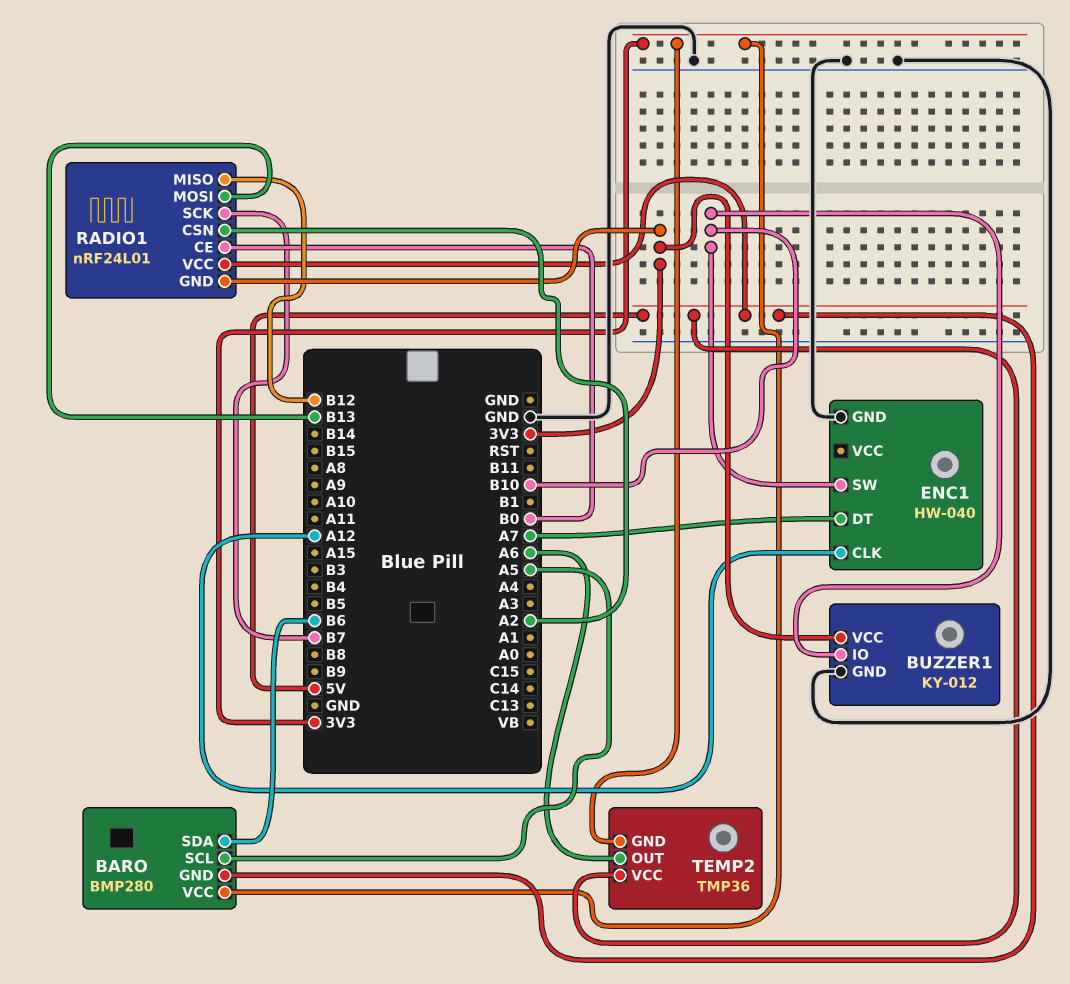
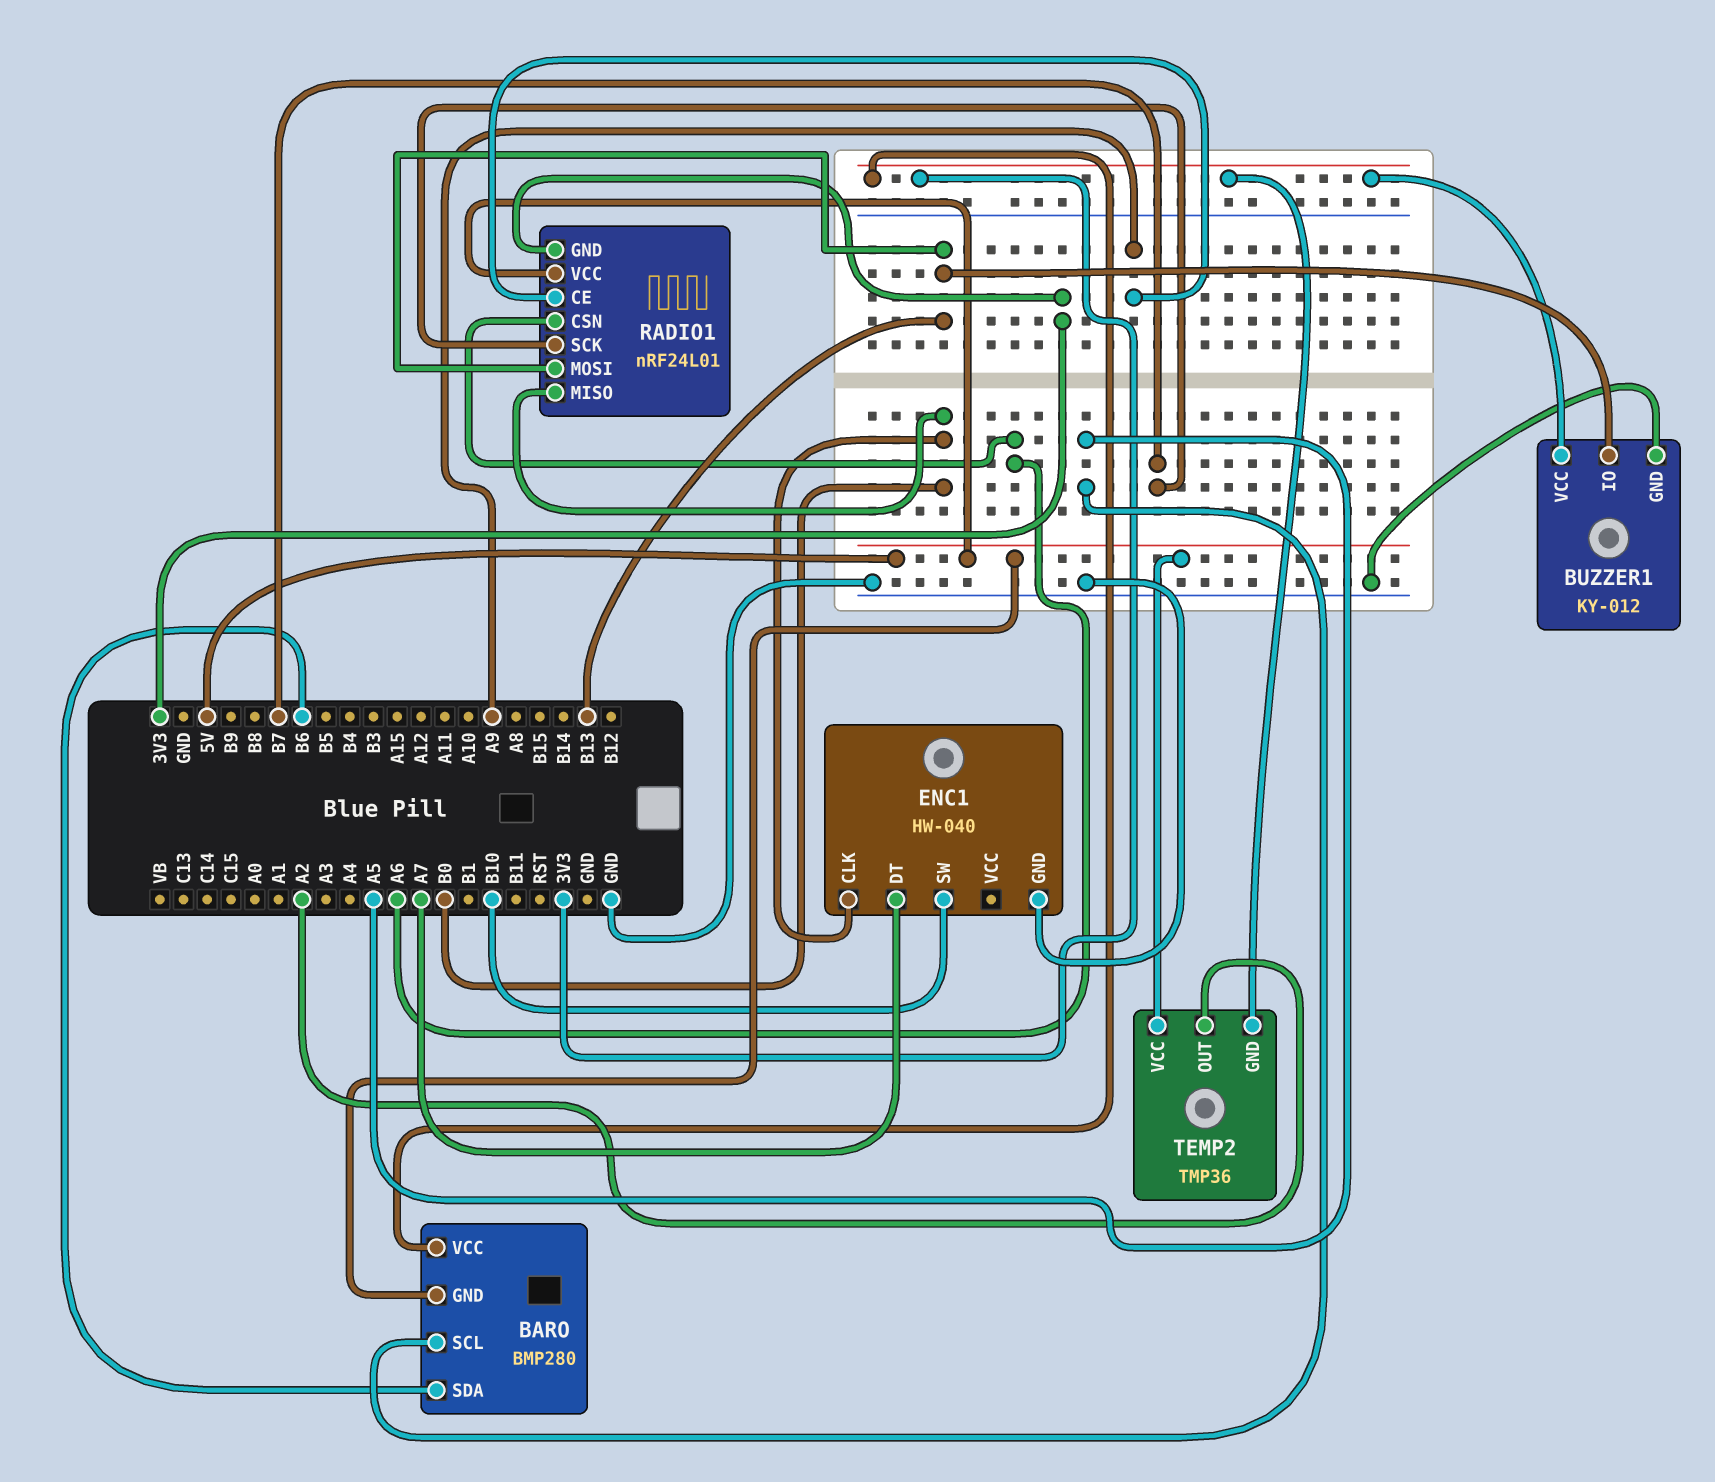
BUZZER1 pin IO: B10 -> B13
ENC1 pin CLK: A12 -> B0
RADIO1 pin CE: B0 -> A9
RADIO1 pin CSN: A2 -> A6
RADIO1 pin MISO: B12 -> B0
TEMP2 pin OUT: A6 -> A2

